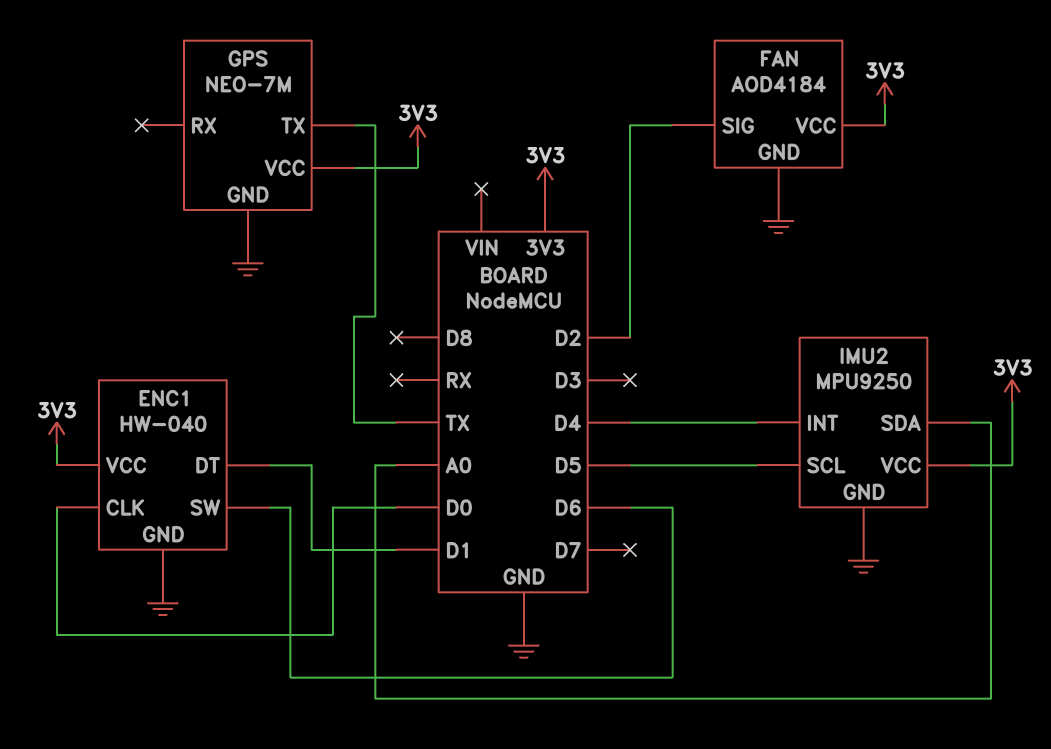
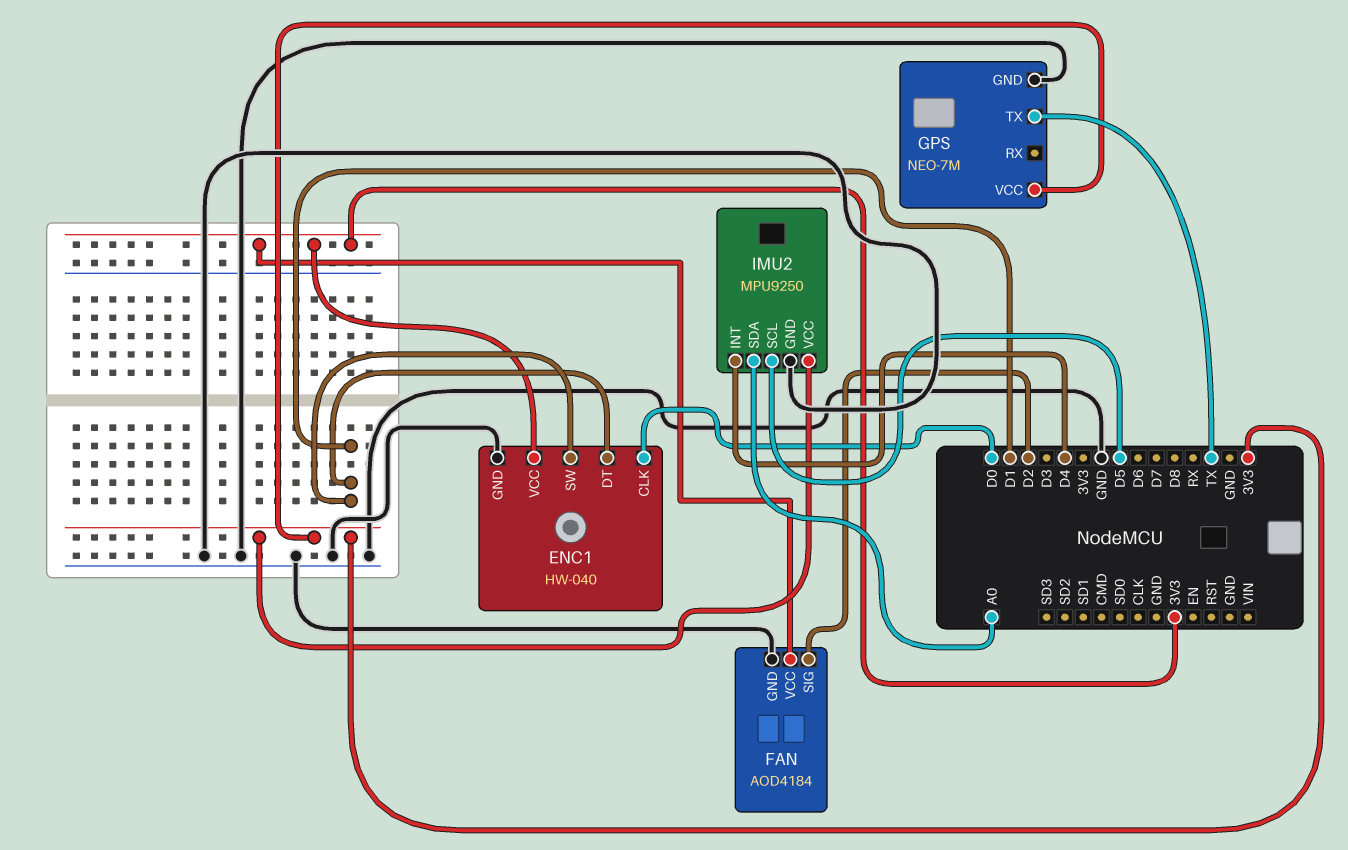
ENC1 pin SW: D6 -> D1

